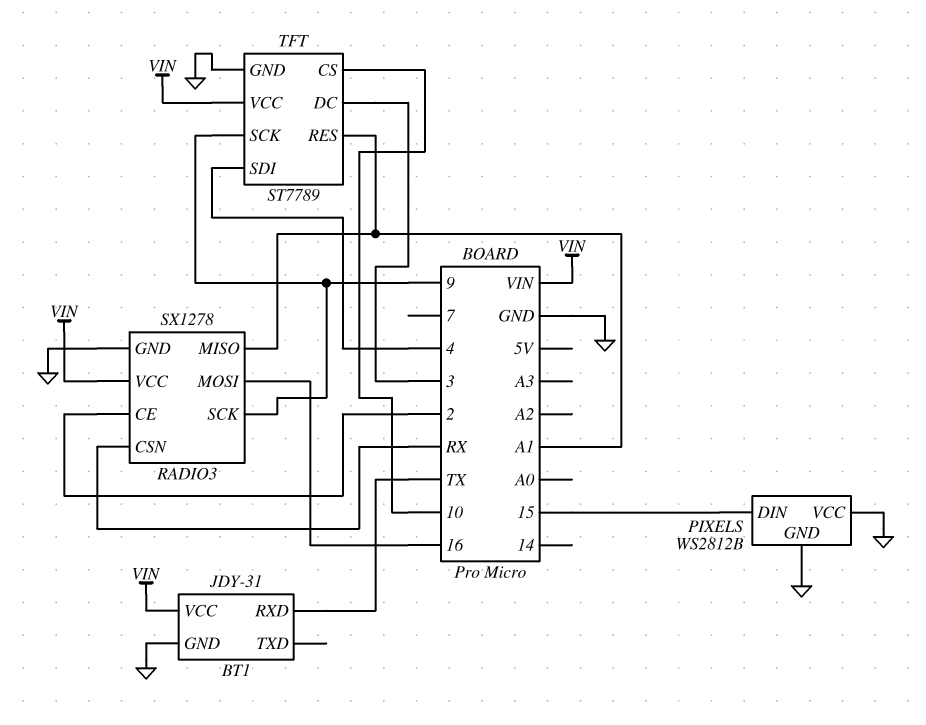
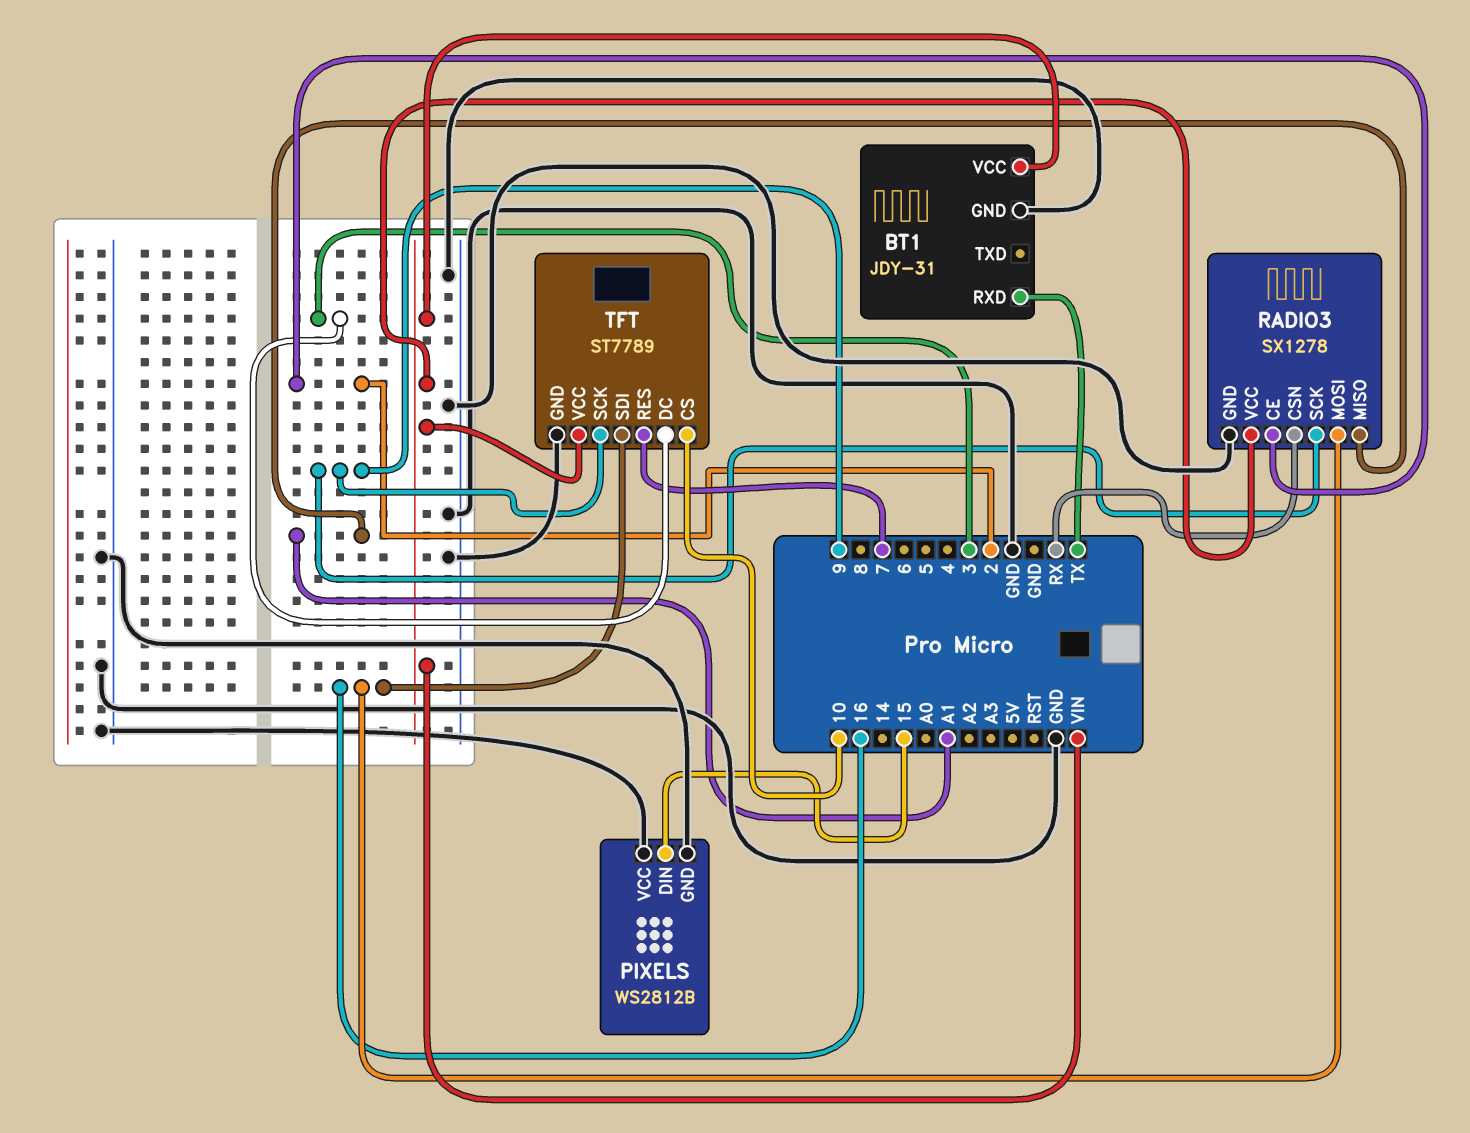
TFT pin RES: A1 -> 7
TFT pin SDI: 4 -> 16

